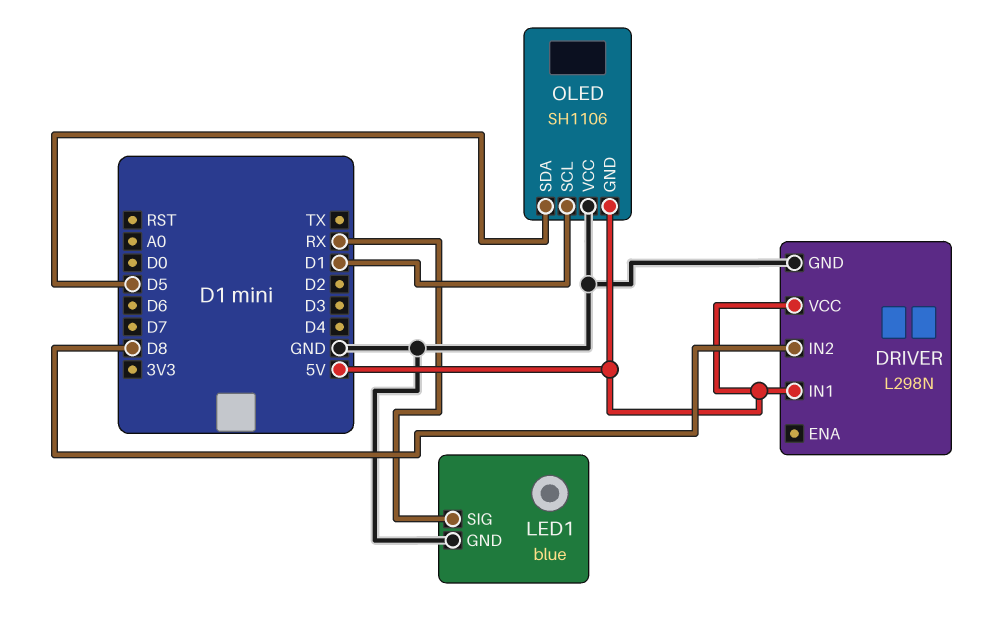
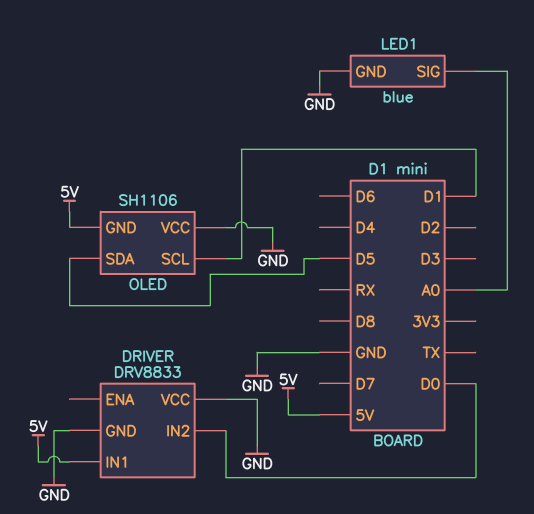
DRIVER: L298N -> DRV8833
DRIVER pin IN2: D8 -> D0
DRIVER pin VCC: 5V -> GND
LED1 pin SIG: RX -> A0

